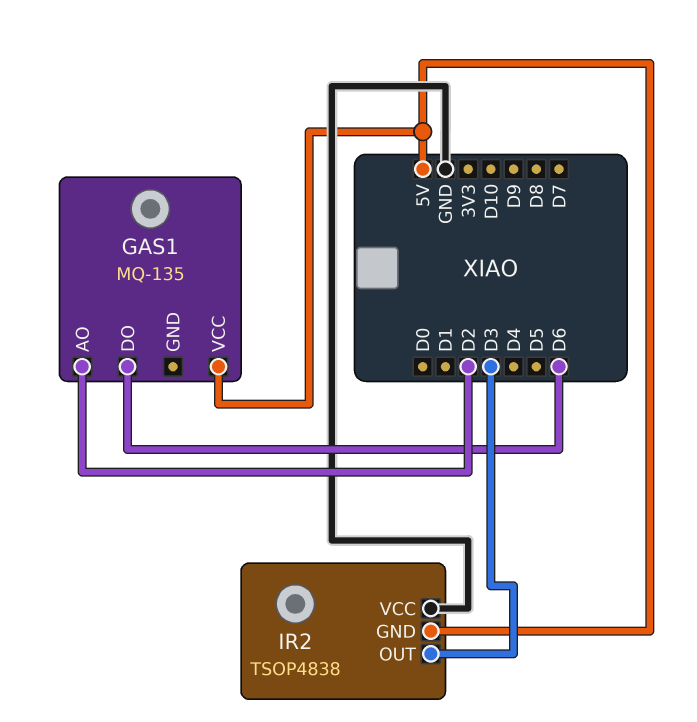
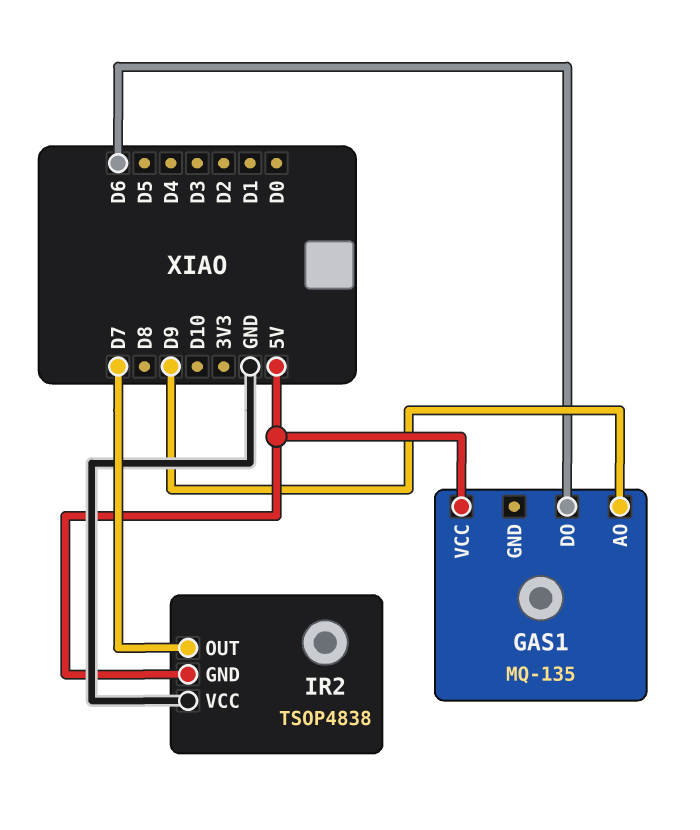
GAS1 pin AO: D2 -> D9
IR2 pin OUT: D3 -> D7

